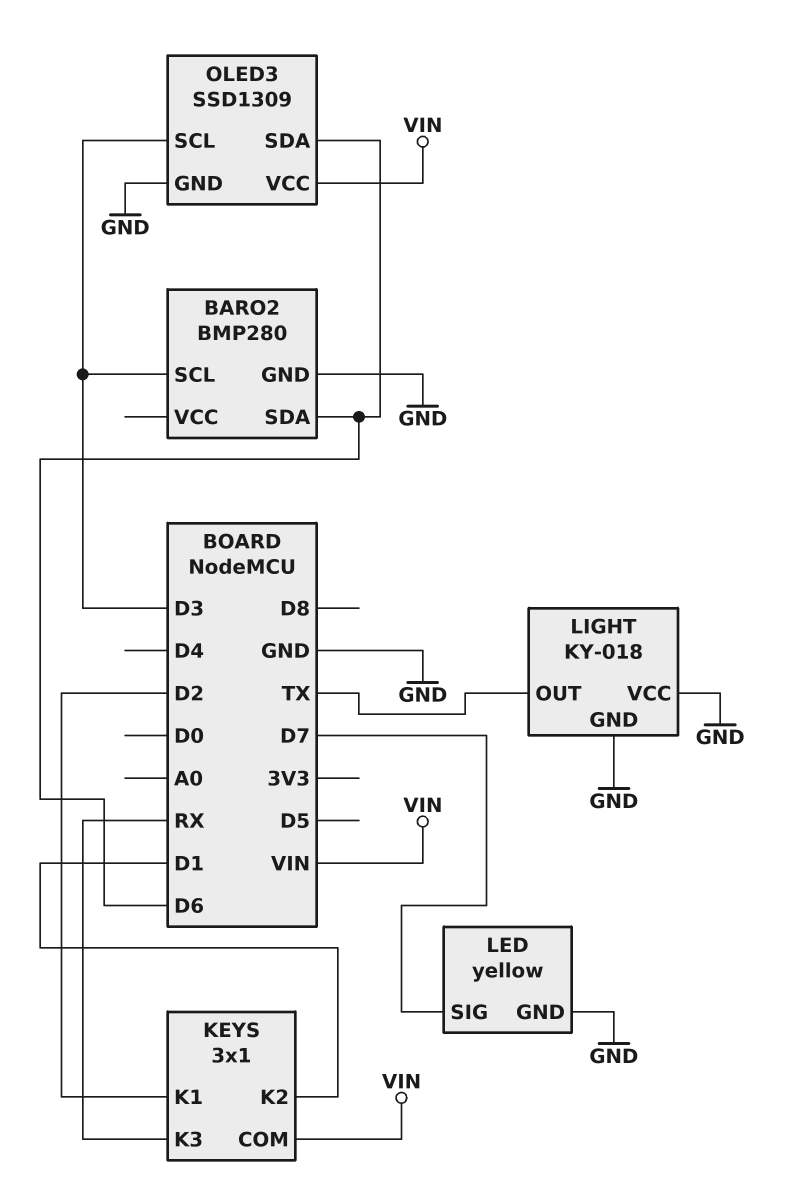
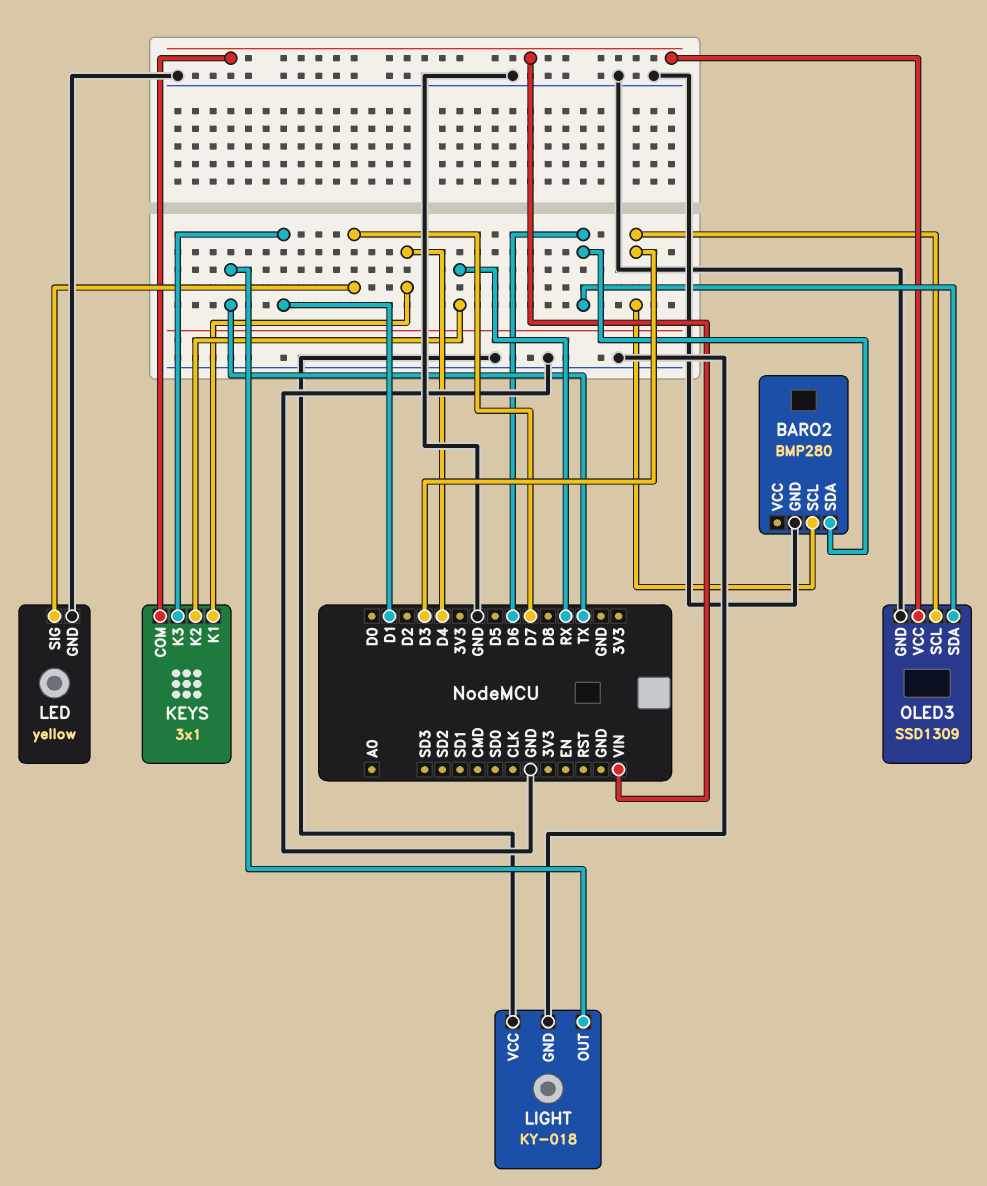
KEYS pin K1: D2 -> D4
KEYS pin K2: D1 -> RX
KEYS pin K3: RX -> D1

